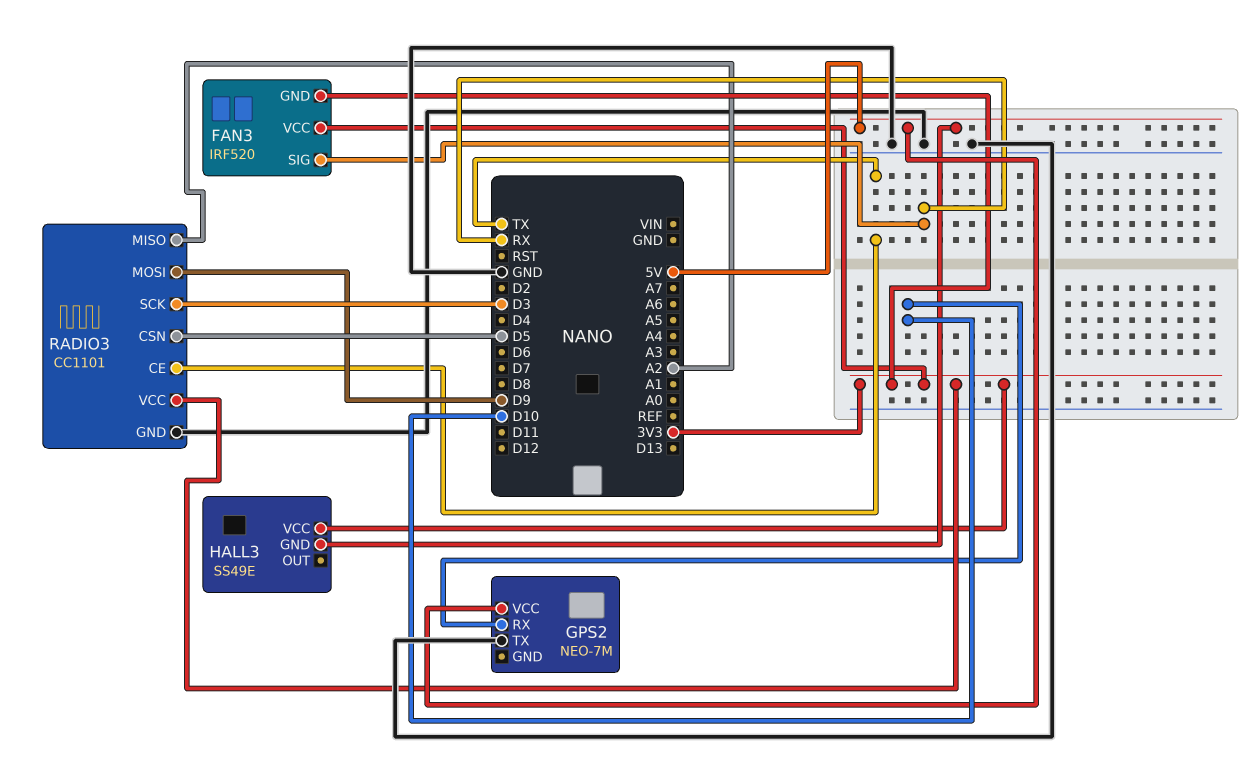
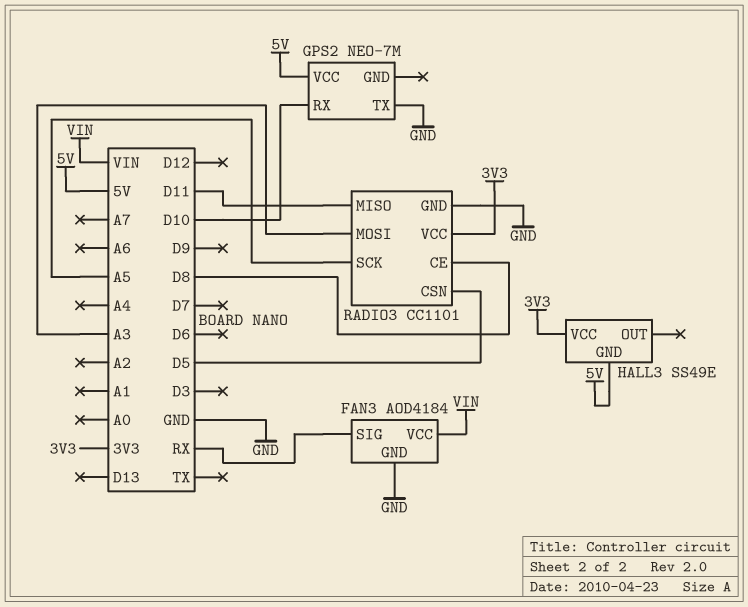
FAN3: IRF520 -> AOD4184
FAN3 pin GND: 3V3 -> GND
FAN3 pin VCC: 3V3 -> VIN
RADIO3 pin CE: TX -> D8
RADIO3 pin MISO: A2 -> D11
RADIO3 pin MOSI: D9 -> A3
RADIO3 pin SCK: D3 -> A5

